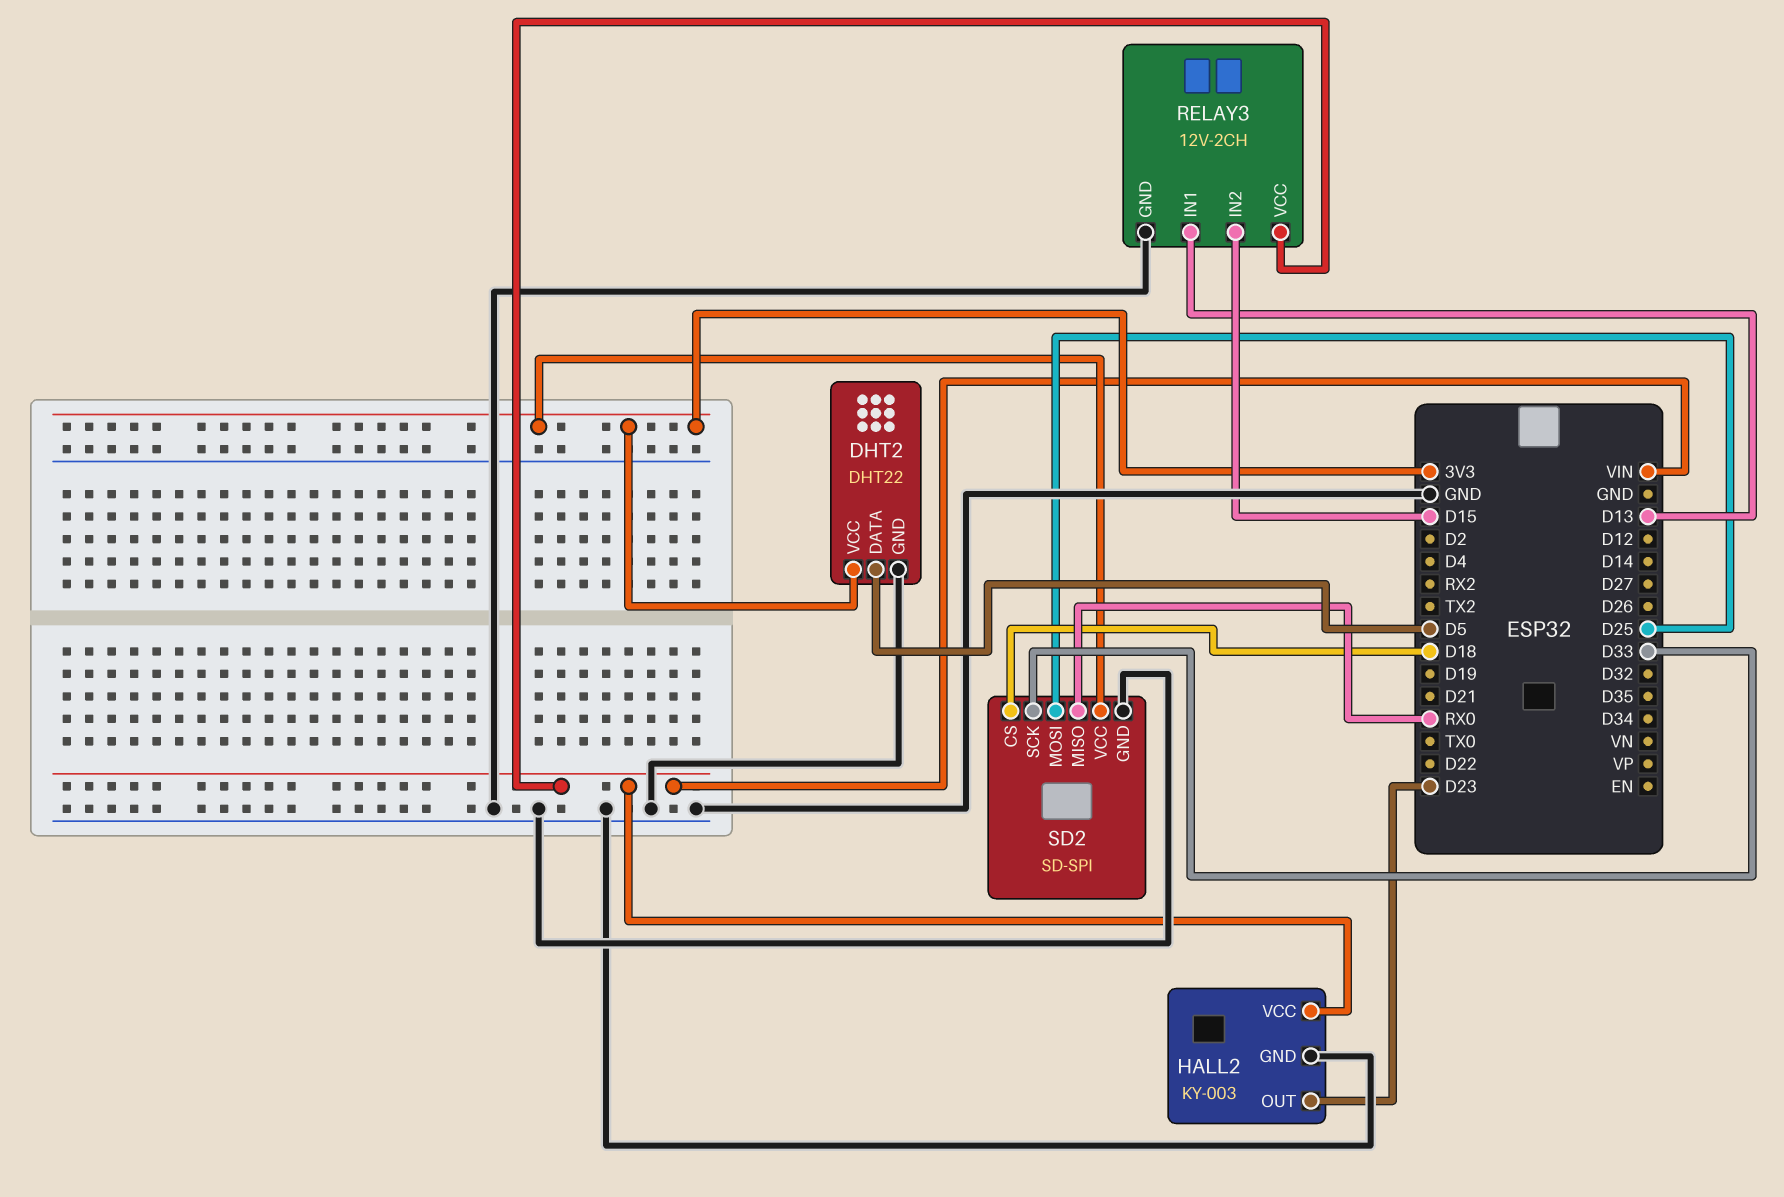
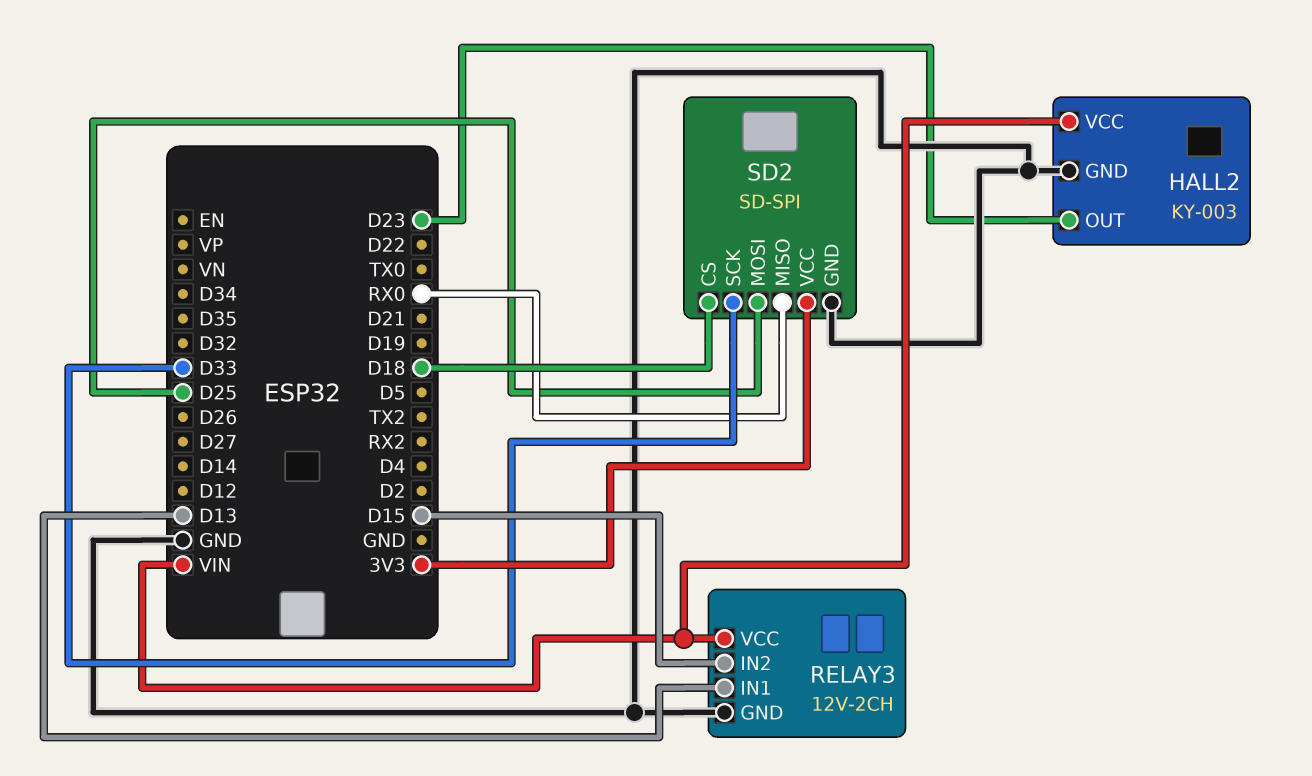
DHT2: DHT22 -> none
DHT2 pin DATA: D5 -> none
DHT2 pin GND: GND -> none
DHT2 pin VCC: 3V3 -> none

